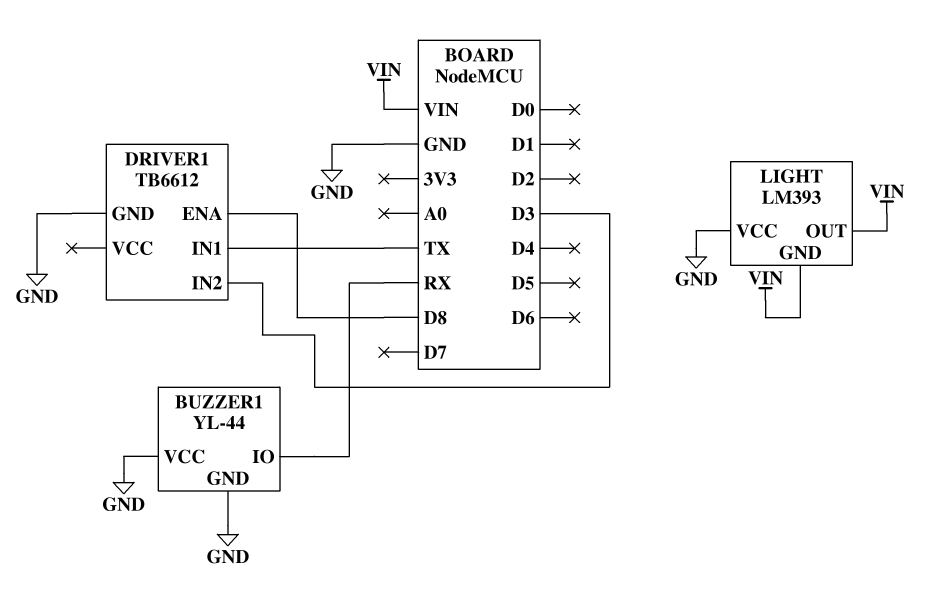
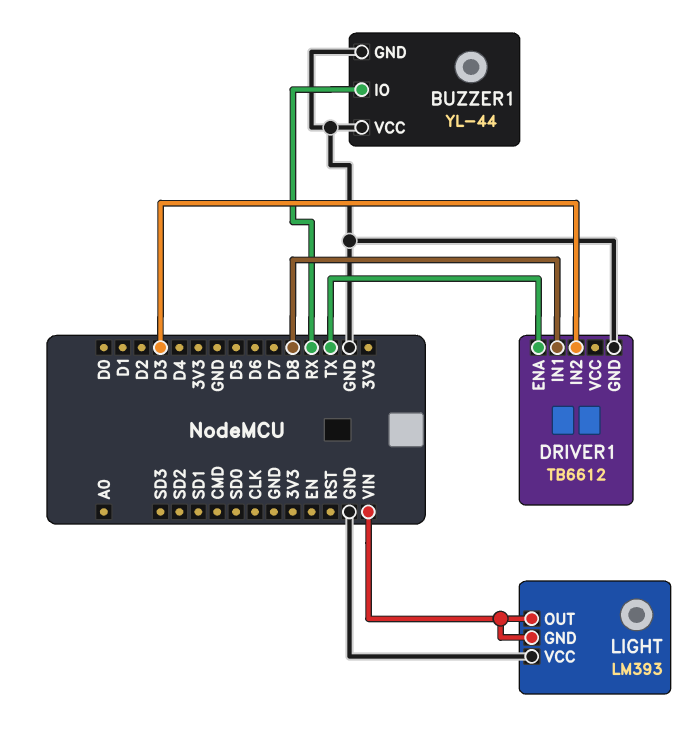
DRIVER1 pin ENA: D8 -> TX
DRIVER1 pin IN1: TX -> D8

